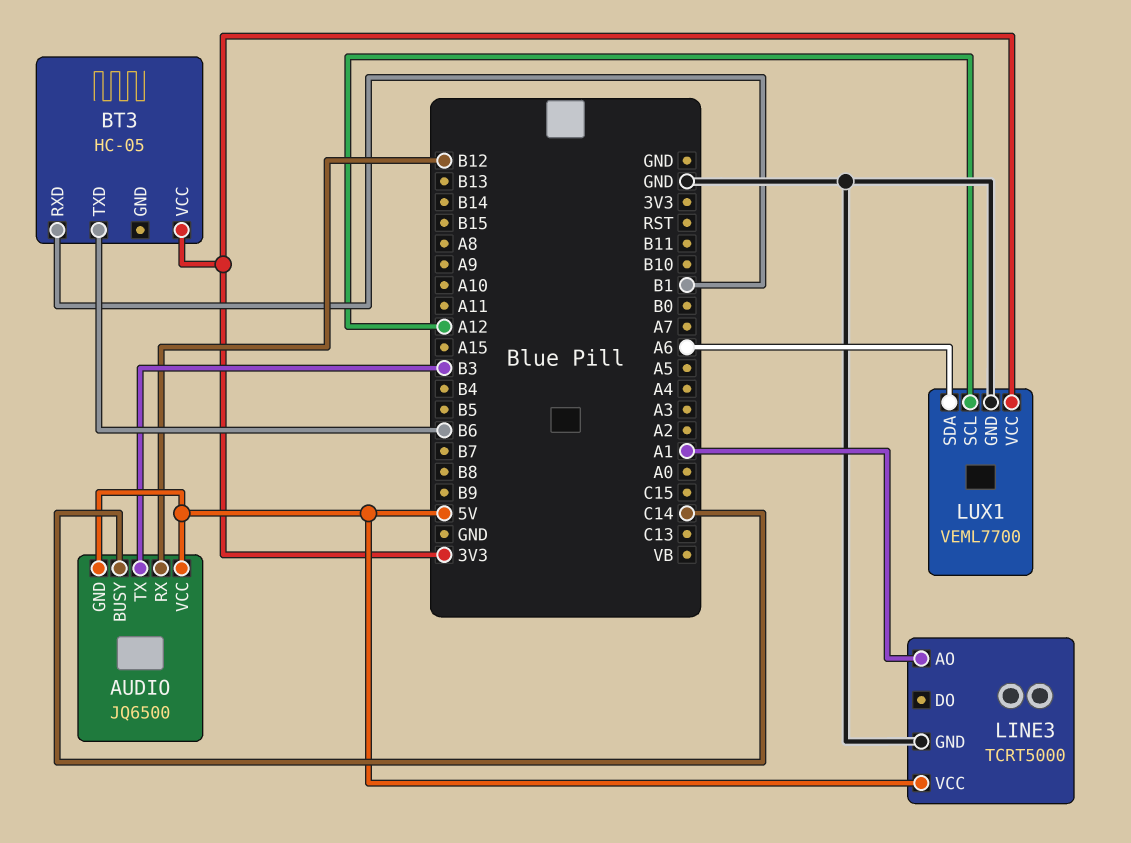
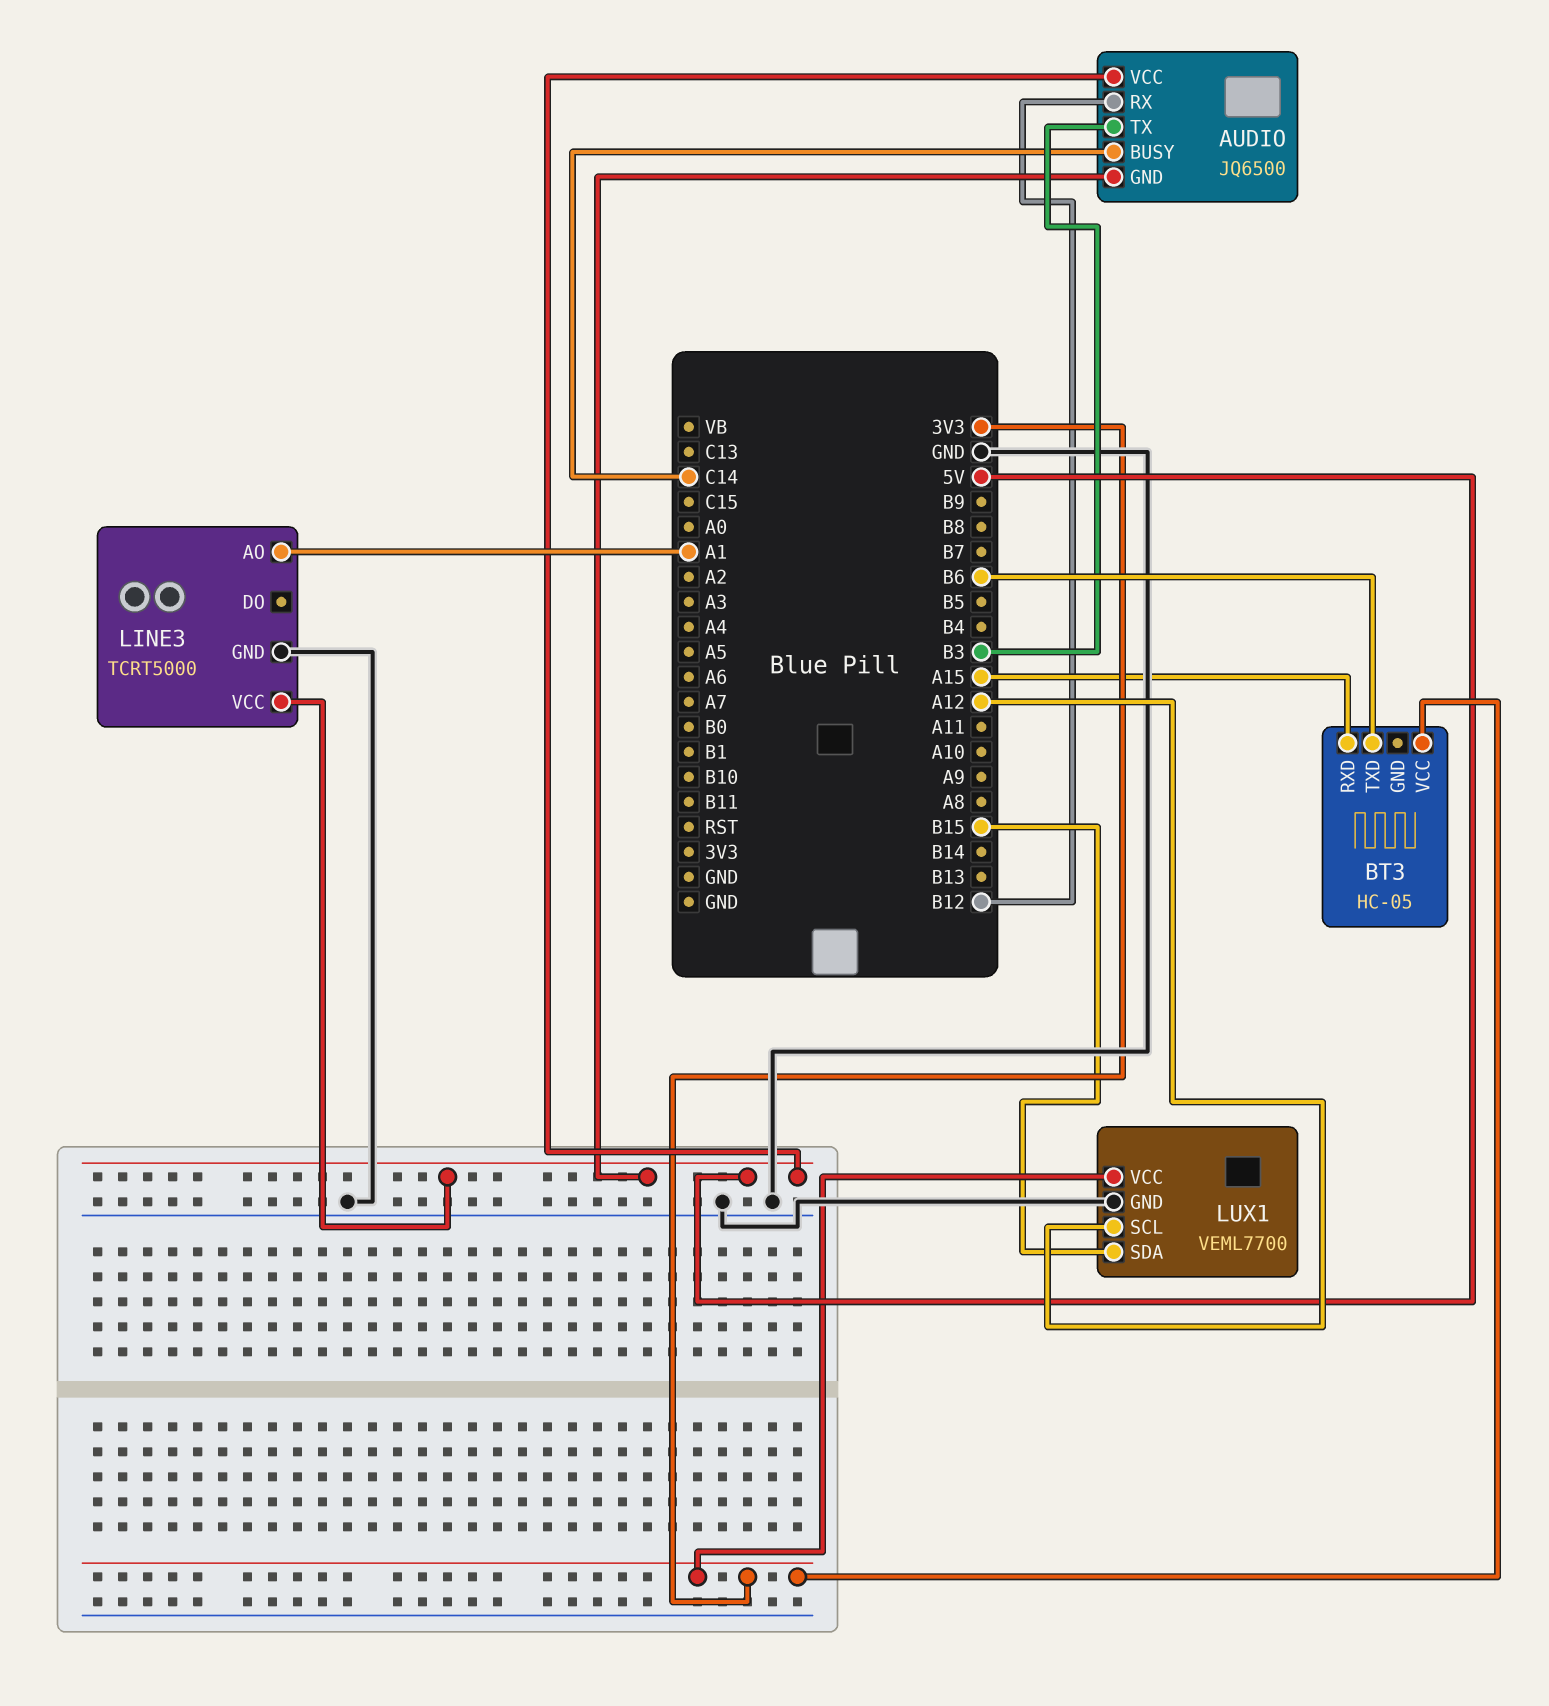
BT3 pin RXD: B1 -> A15
LUX1 pin SDA: A6 -> B15

